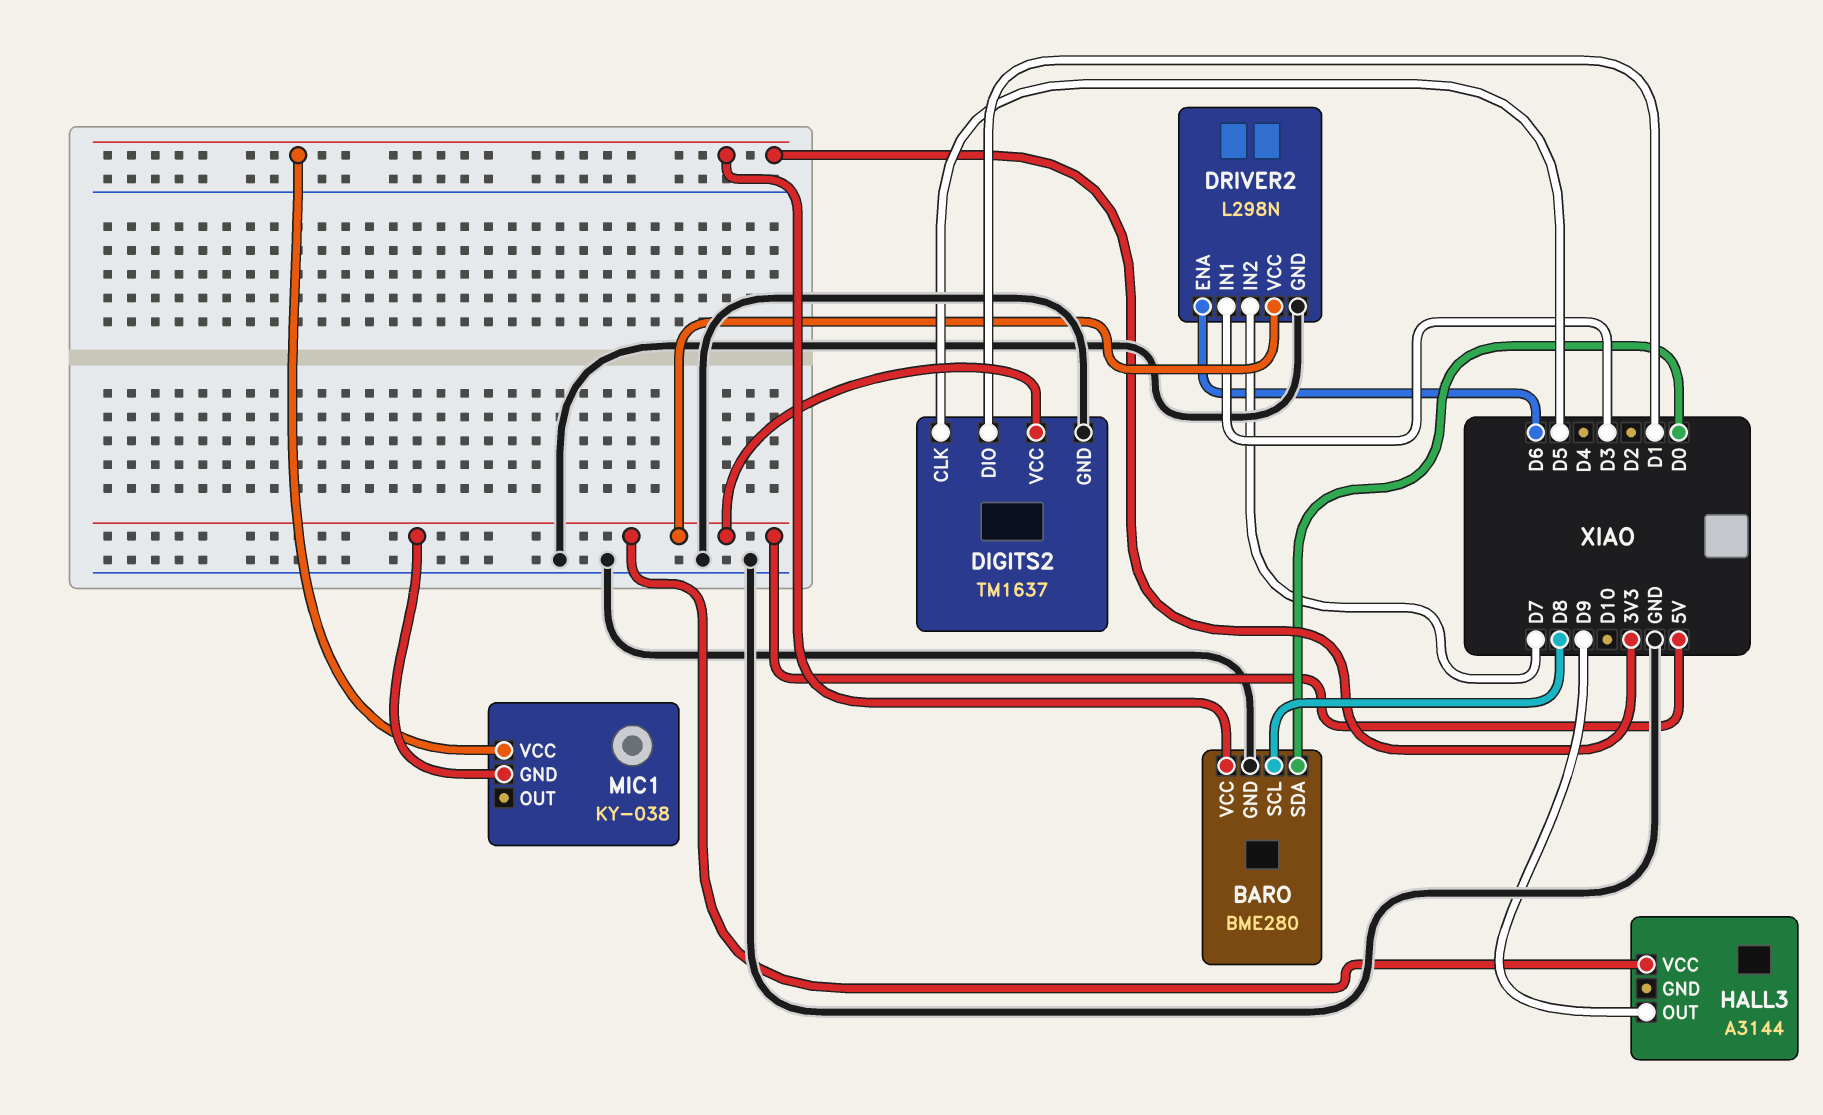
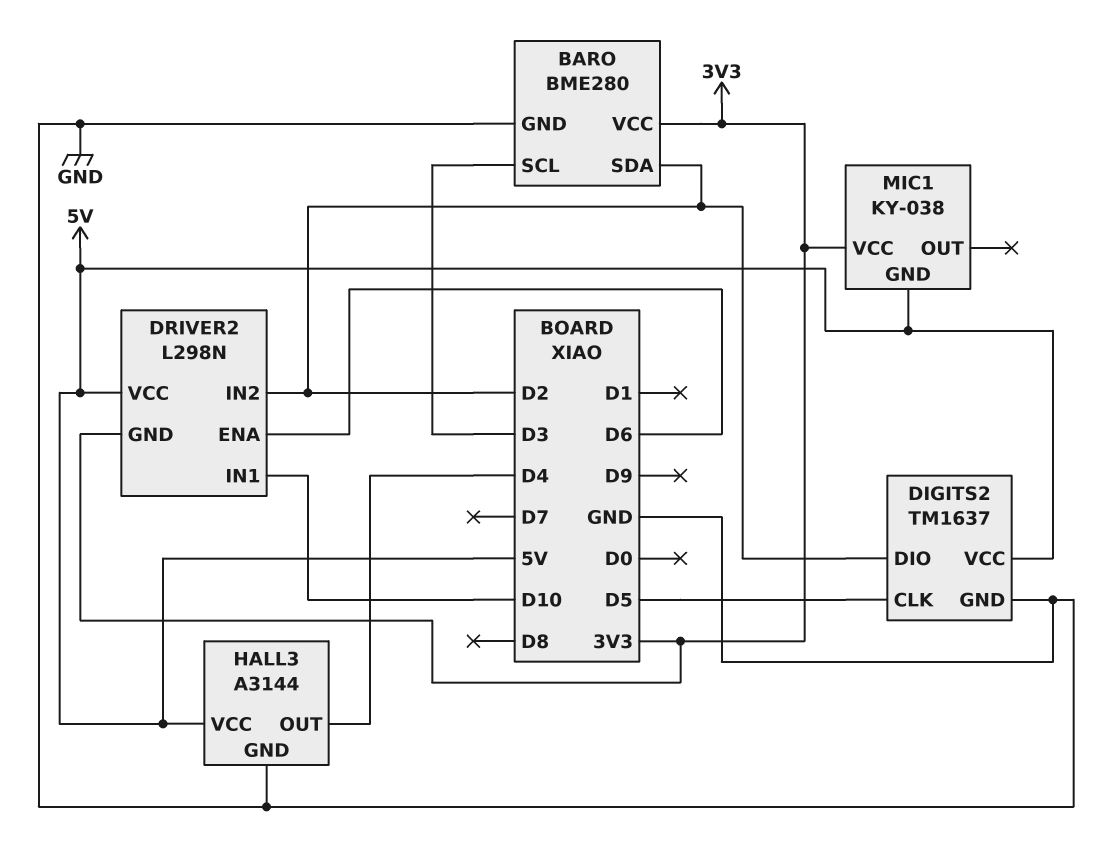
BARO pin SCL: D8 -> D3
BARO pin SDA: D0 -> D2
DIGITS2 pin DIO: D1 -> D2
DRIVER2 pin GND: GND -> 3V3
DRIVER2 pin IN1: D3 -> D10
DRIVER2 pin IN2: D7 -> D2
HALL3 pin GND: none -> GND
HALL3 pin OUT: D9 -> D4

